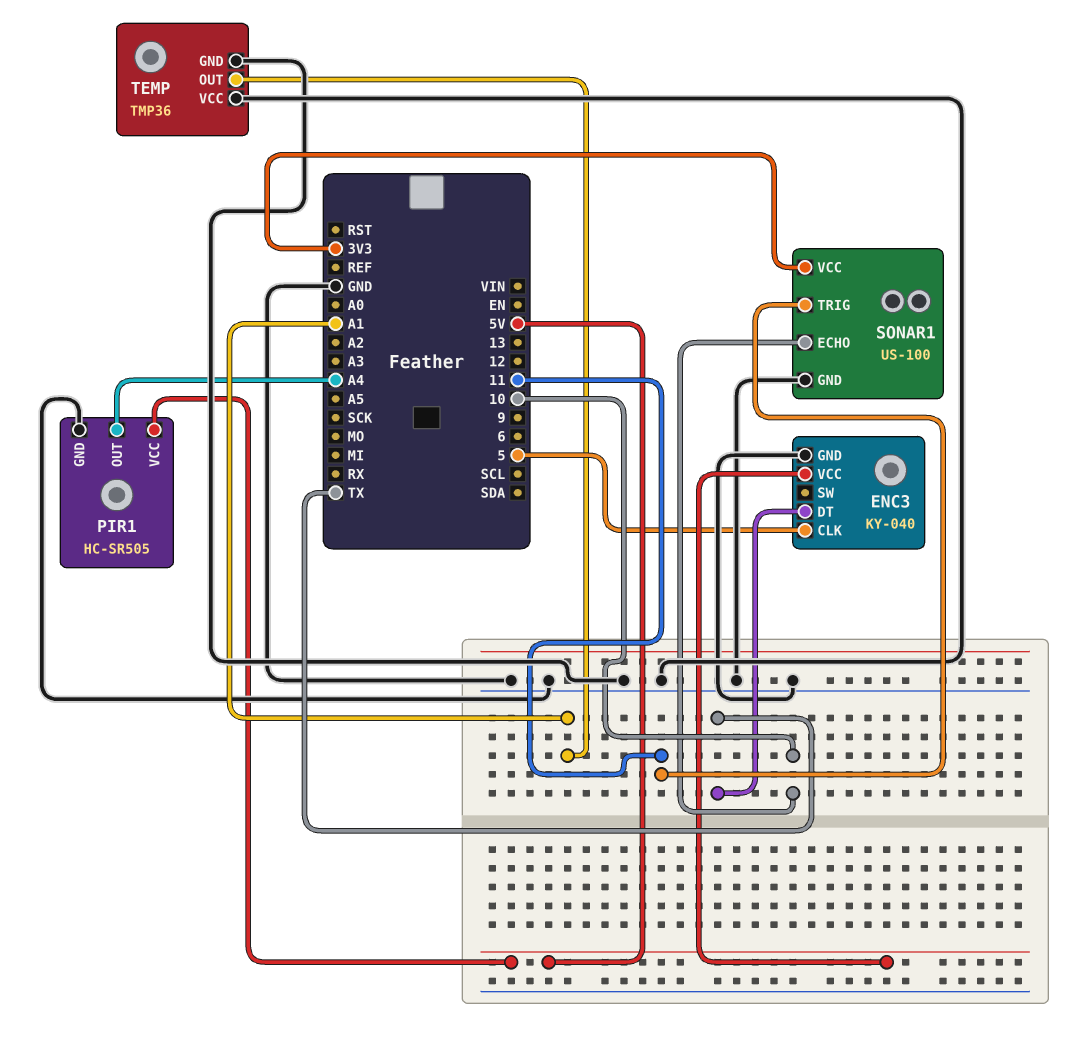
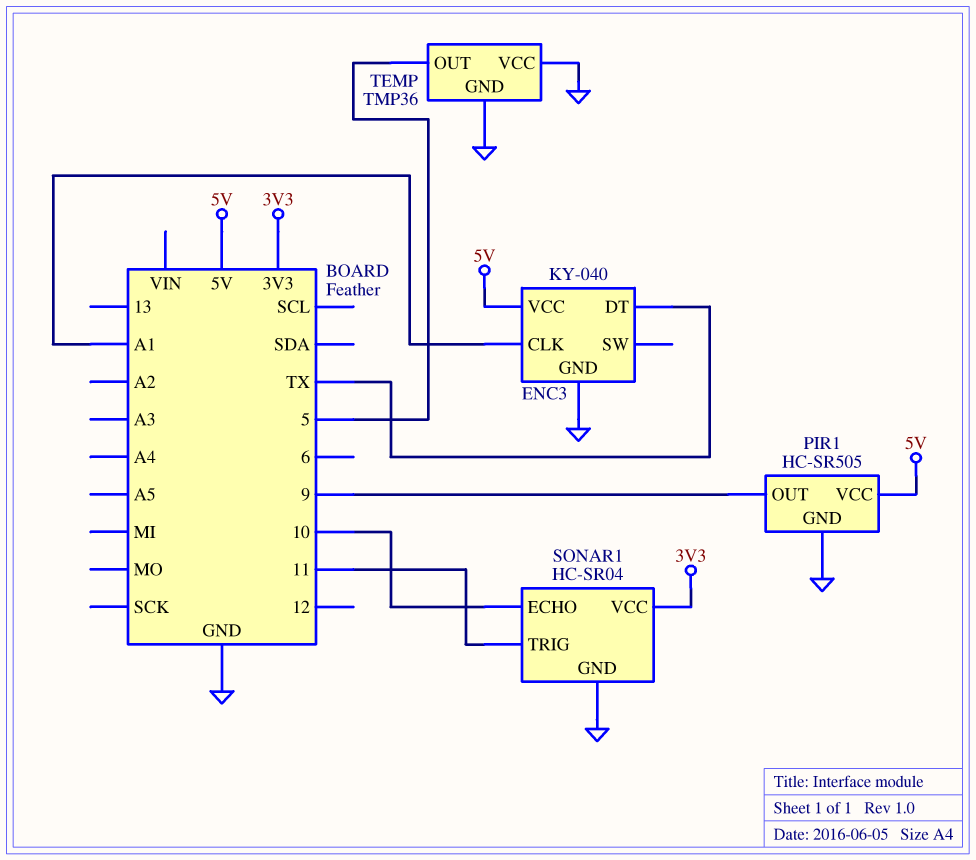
ENC3 pin CLK: 5 -> A1
PIR1 pin OUT: A4 -> 9
SONAR1: US-100 -> HC-SR04
TEMP pin OUT: A1 -> 5

